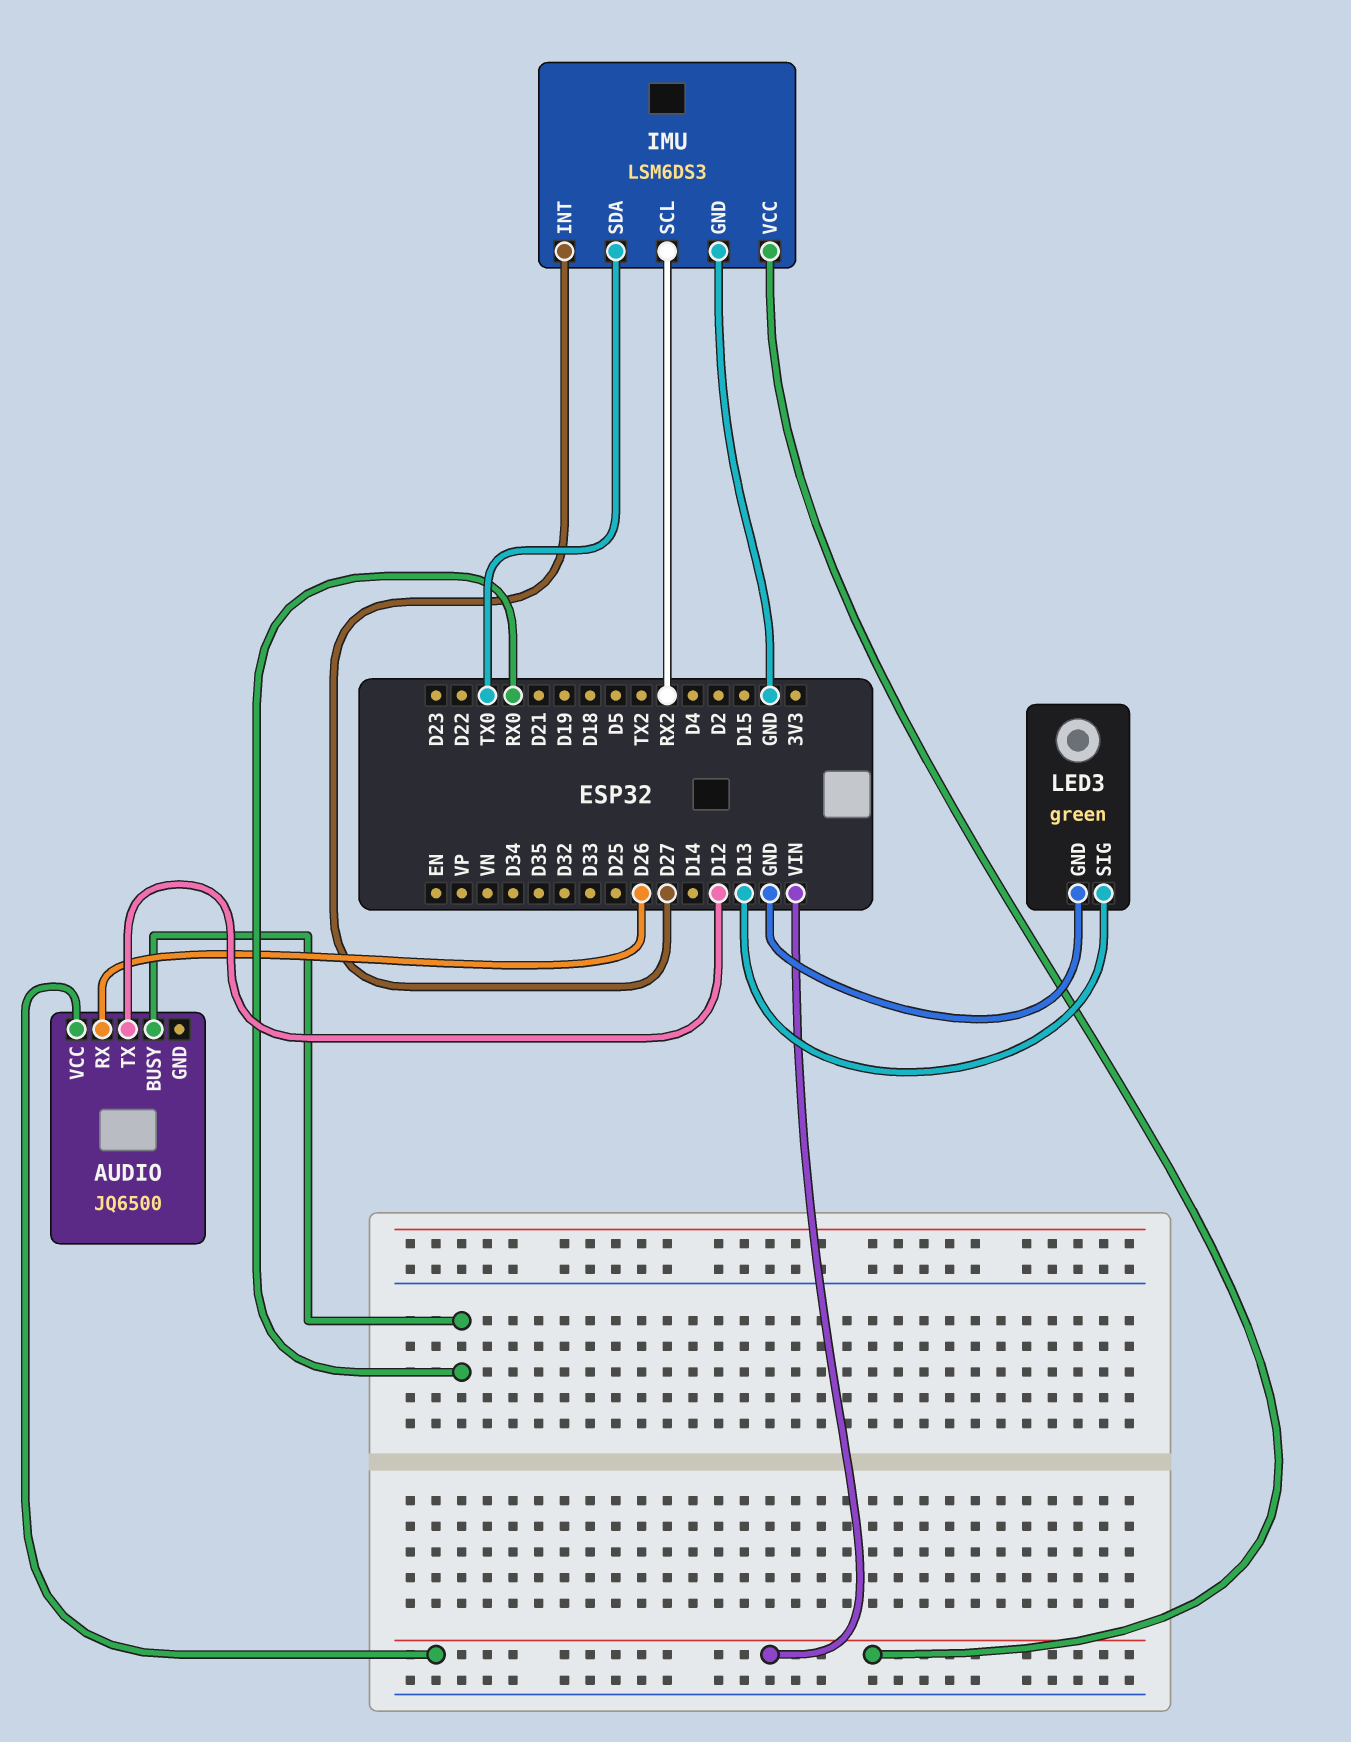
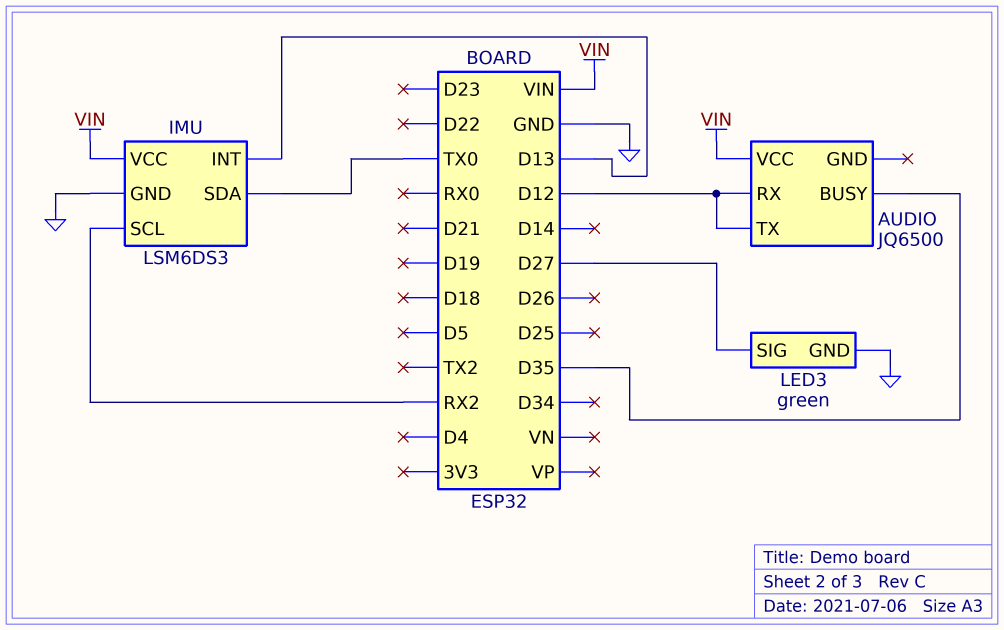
AUDIO pin BUSY: RX0 -> D35
AUDIO pin RX: D26 -> D12
IMU pin INT: D27 -> D13
LED3 pin SIG: D13 -> D27

